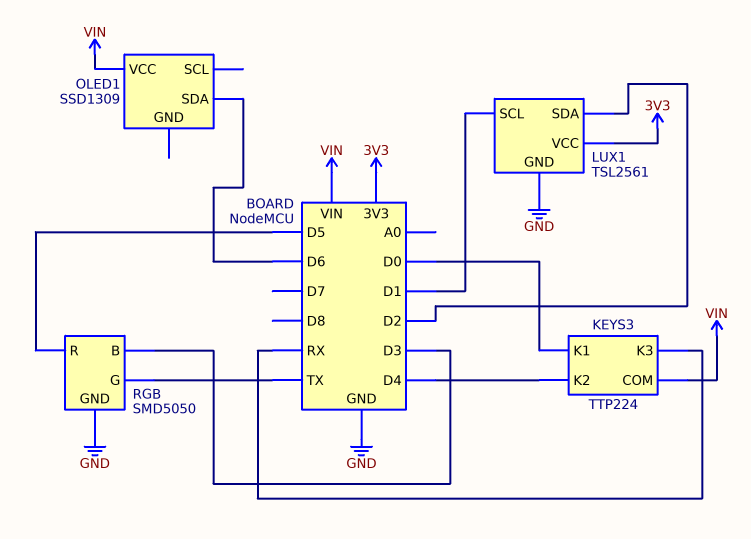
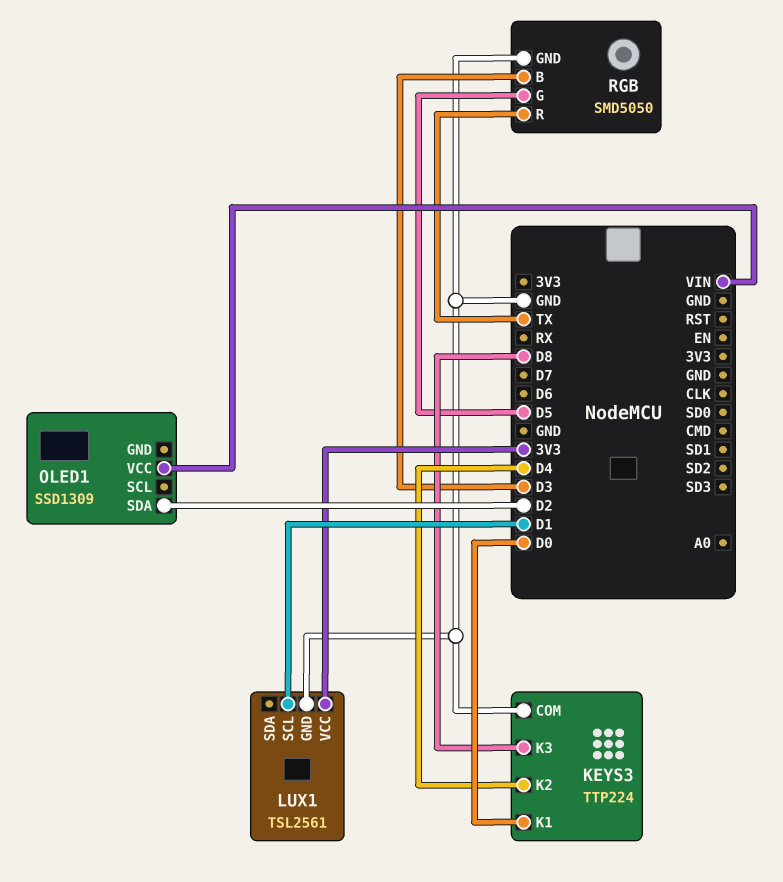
KEYS3 pin COM: VIN -> GND
KEYS3 pin K3: RX -> D8
LUX1 pin SDA: D2 -> none
OLED1 pin SDA: D6 -> D2
RGB pin G: TX -> D5
RGB pin R: D5 -> TX

